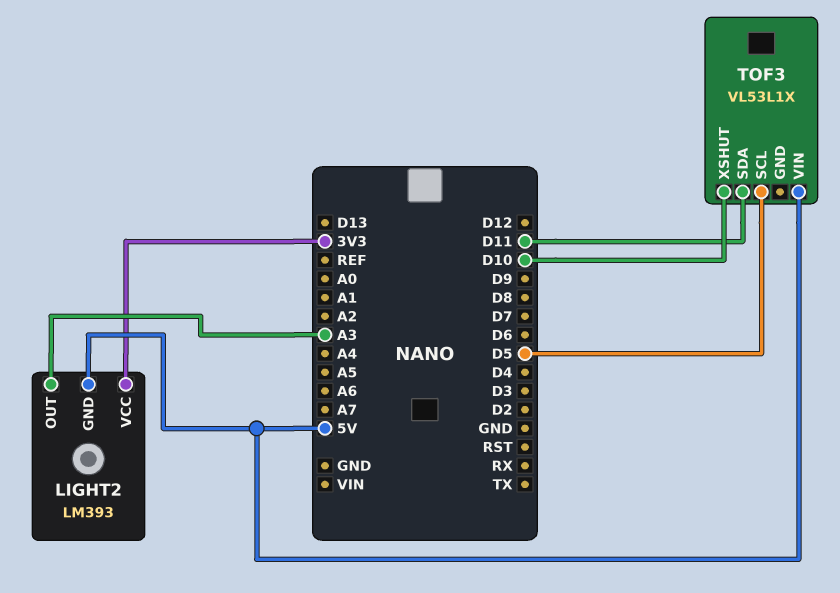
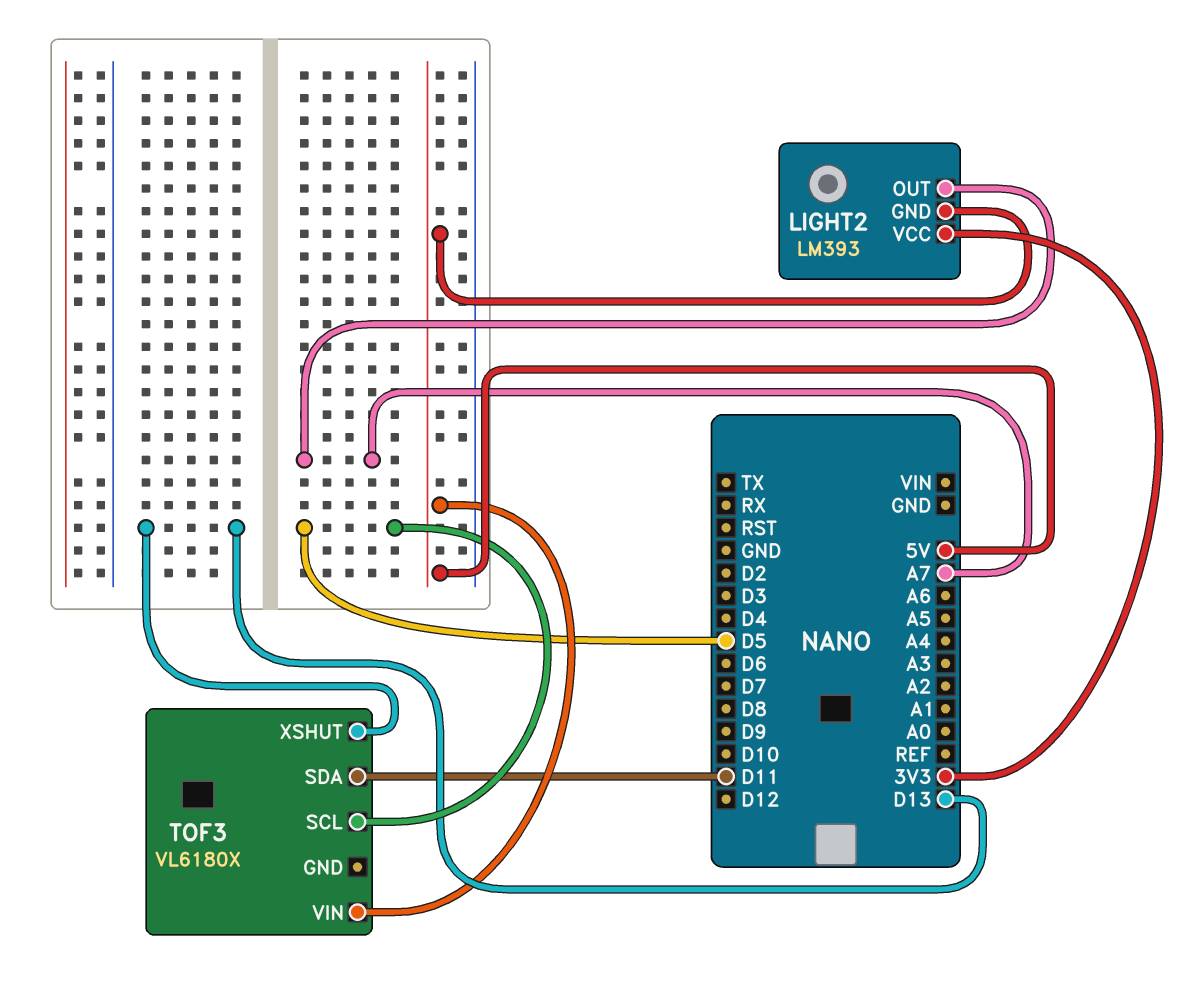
LIGHT2 pin OUT: A3 -> A7
TOF3: VL53L1X -> VL6180X
TOF3 pin XSHUT: D10 -> D13

